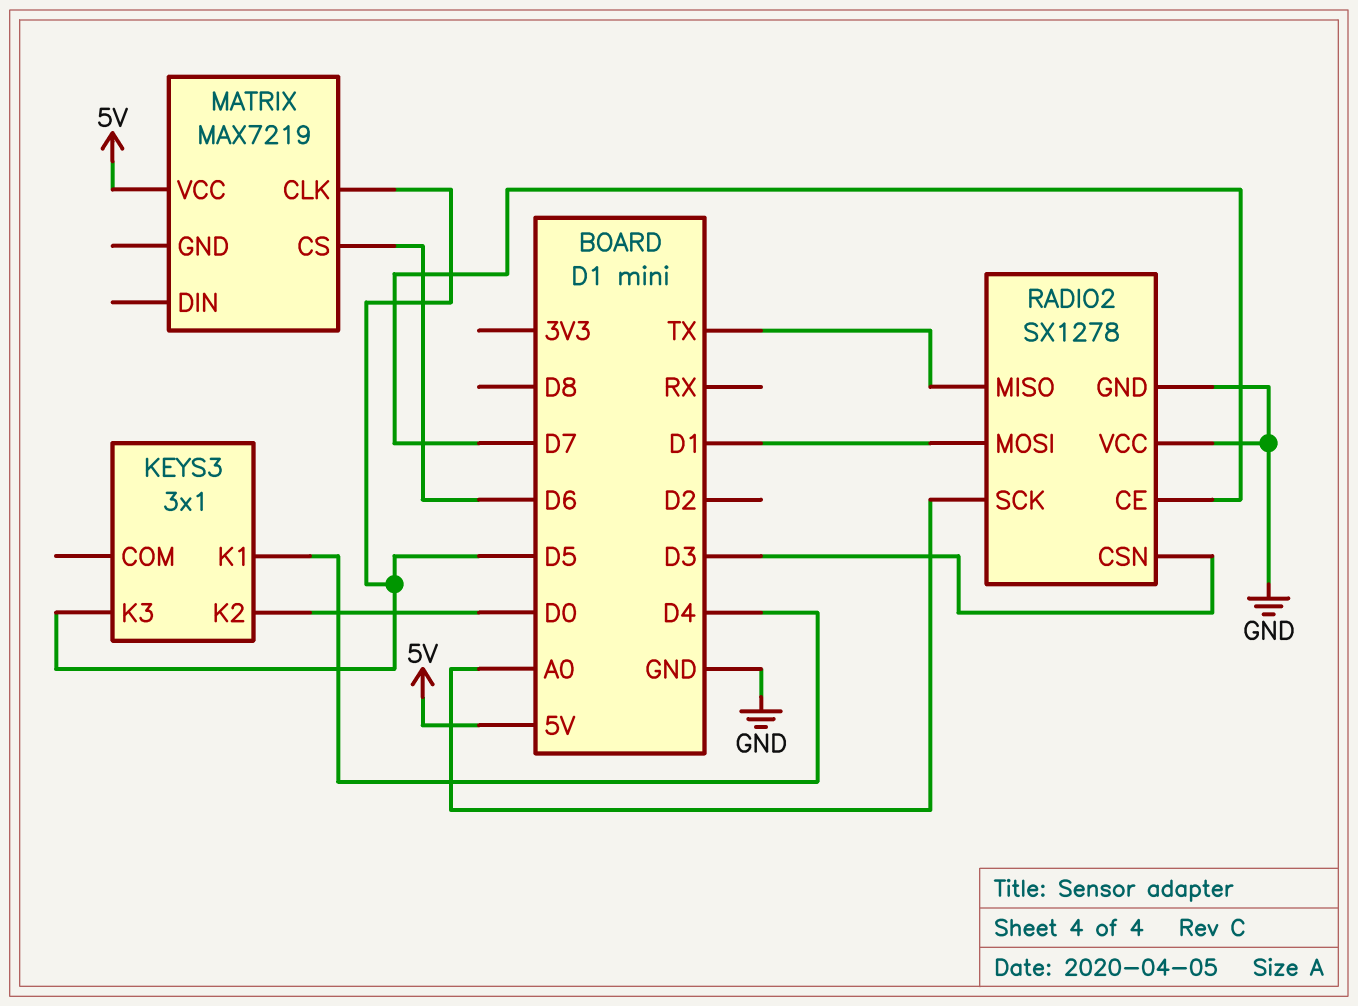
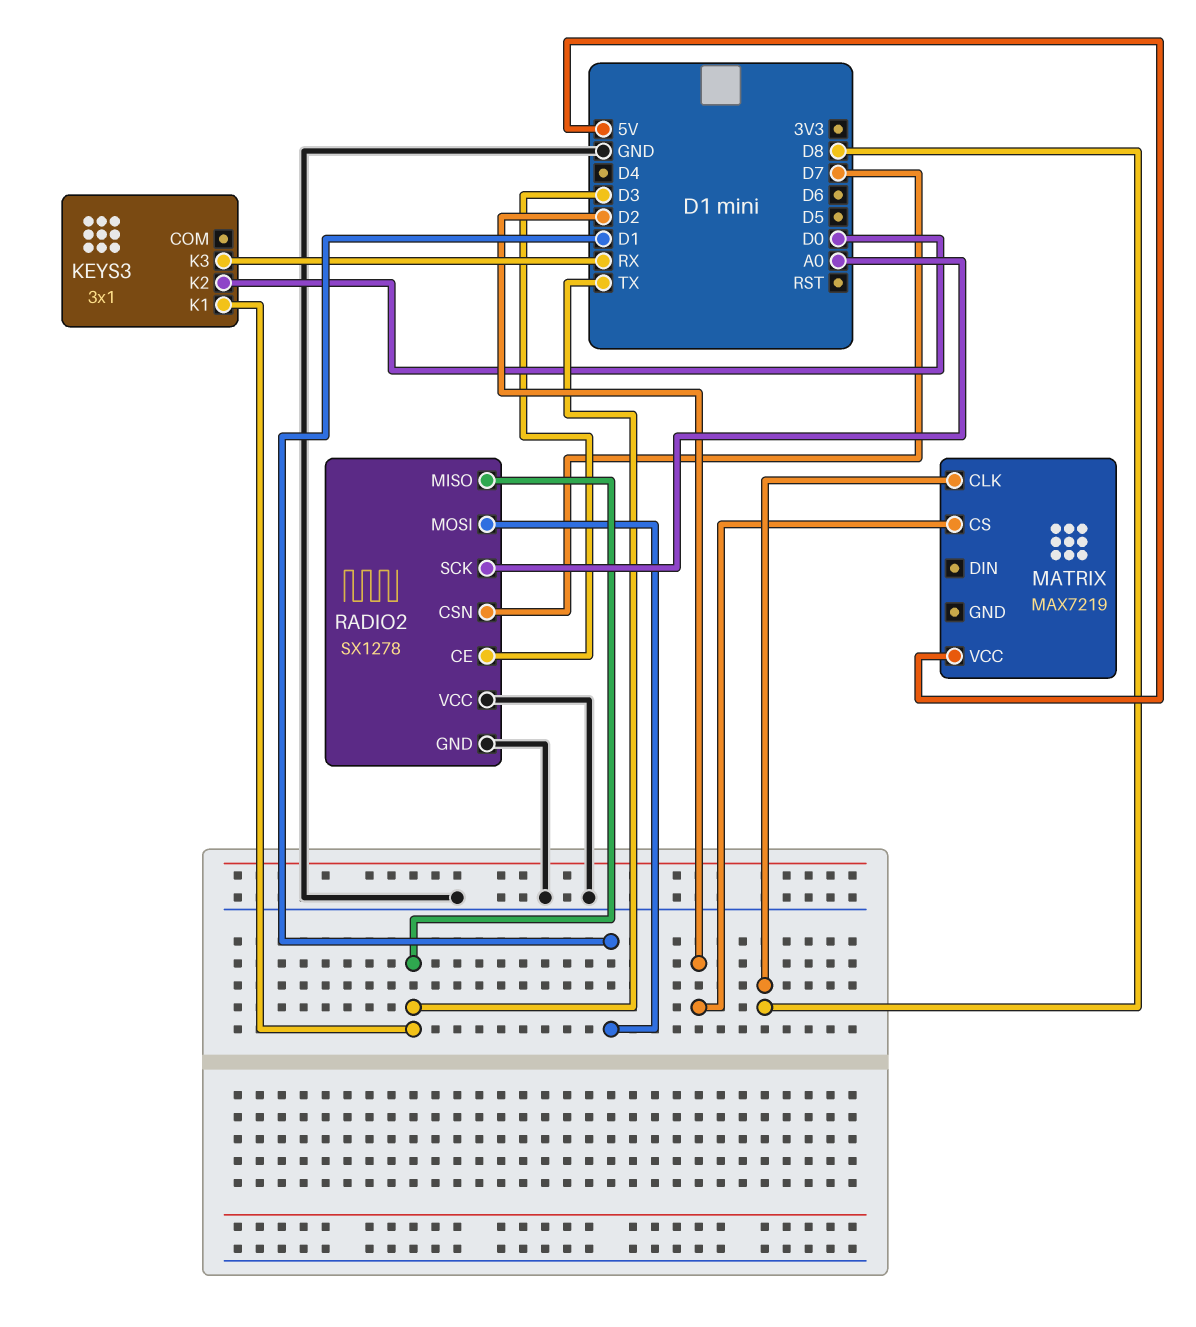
KEYS3 pin K1: D4 -> TX
KEYS3 pin K3: D5 -> RX
MATRIX pin CLK: D5 -> D8
MATRIX pin CS: D6 -> D2
RADIO2 pin CE: D7 -> D3
RADIO2 pin CSN: D3 -> D7

